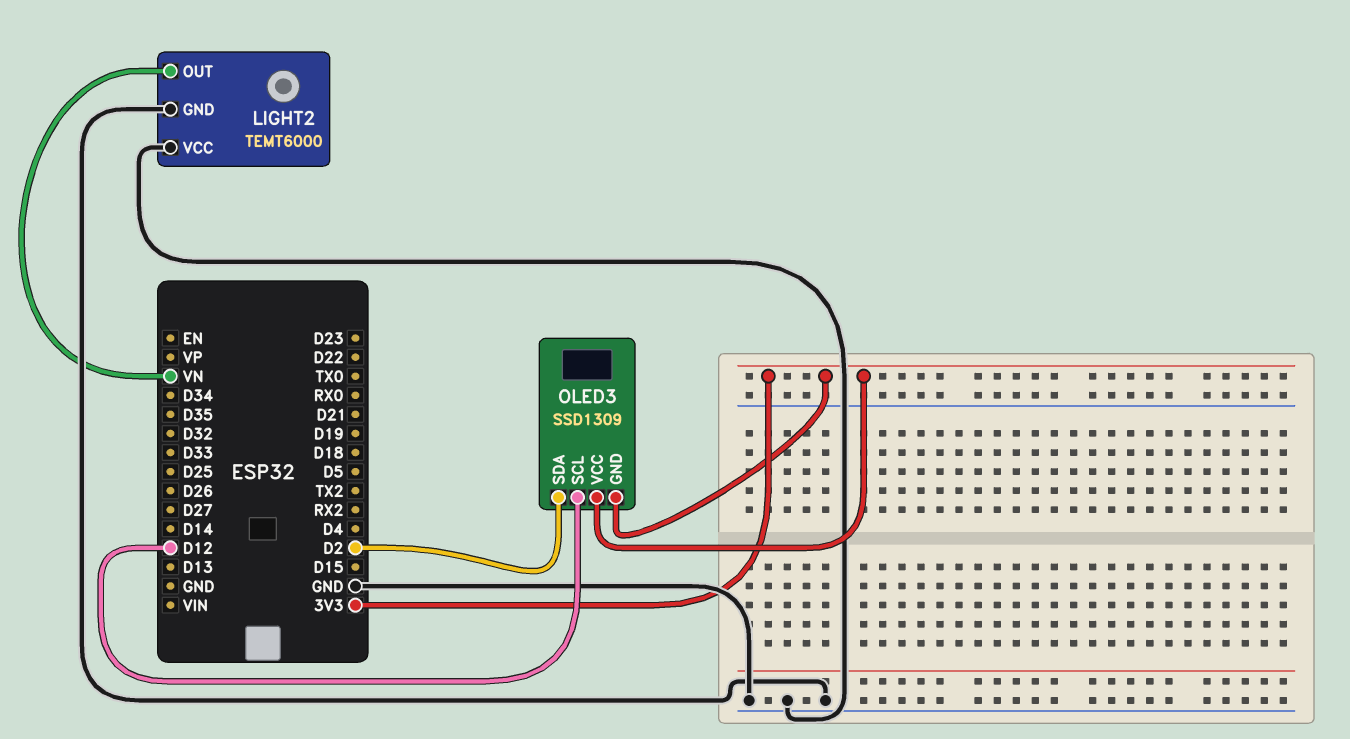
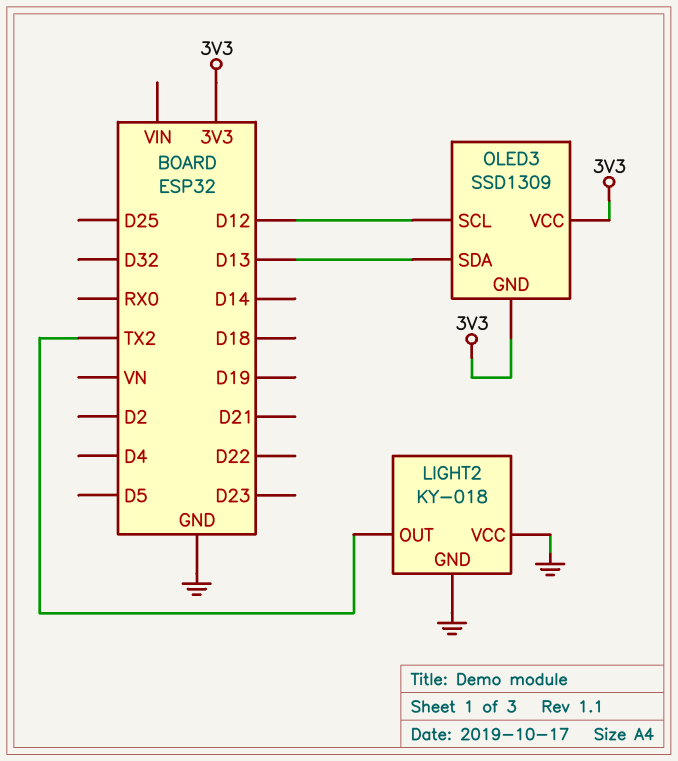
LIGHT2: TEMT6000 -> KY-018
LIGHT2 pin OUT: VN -> TX2
OLED3 pin SDA: D2 -> D13

